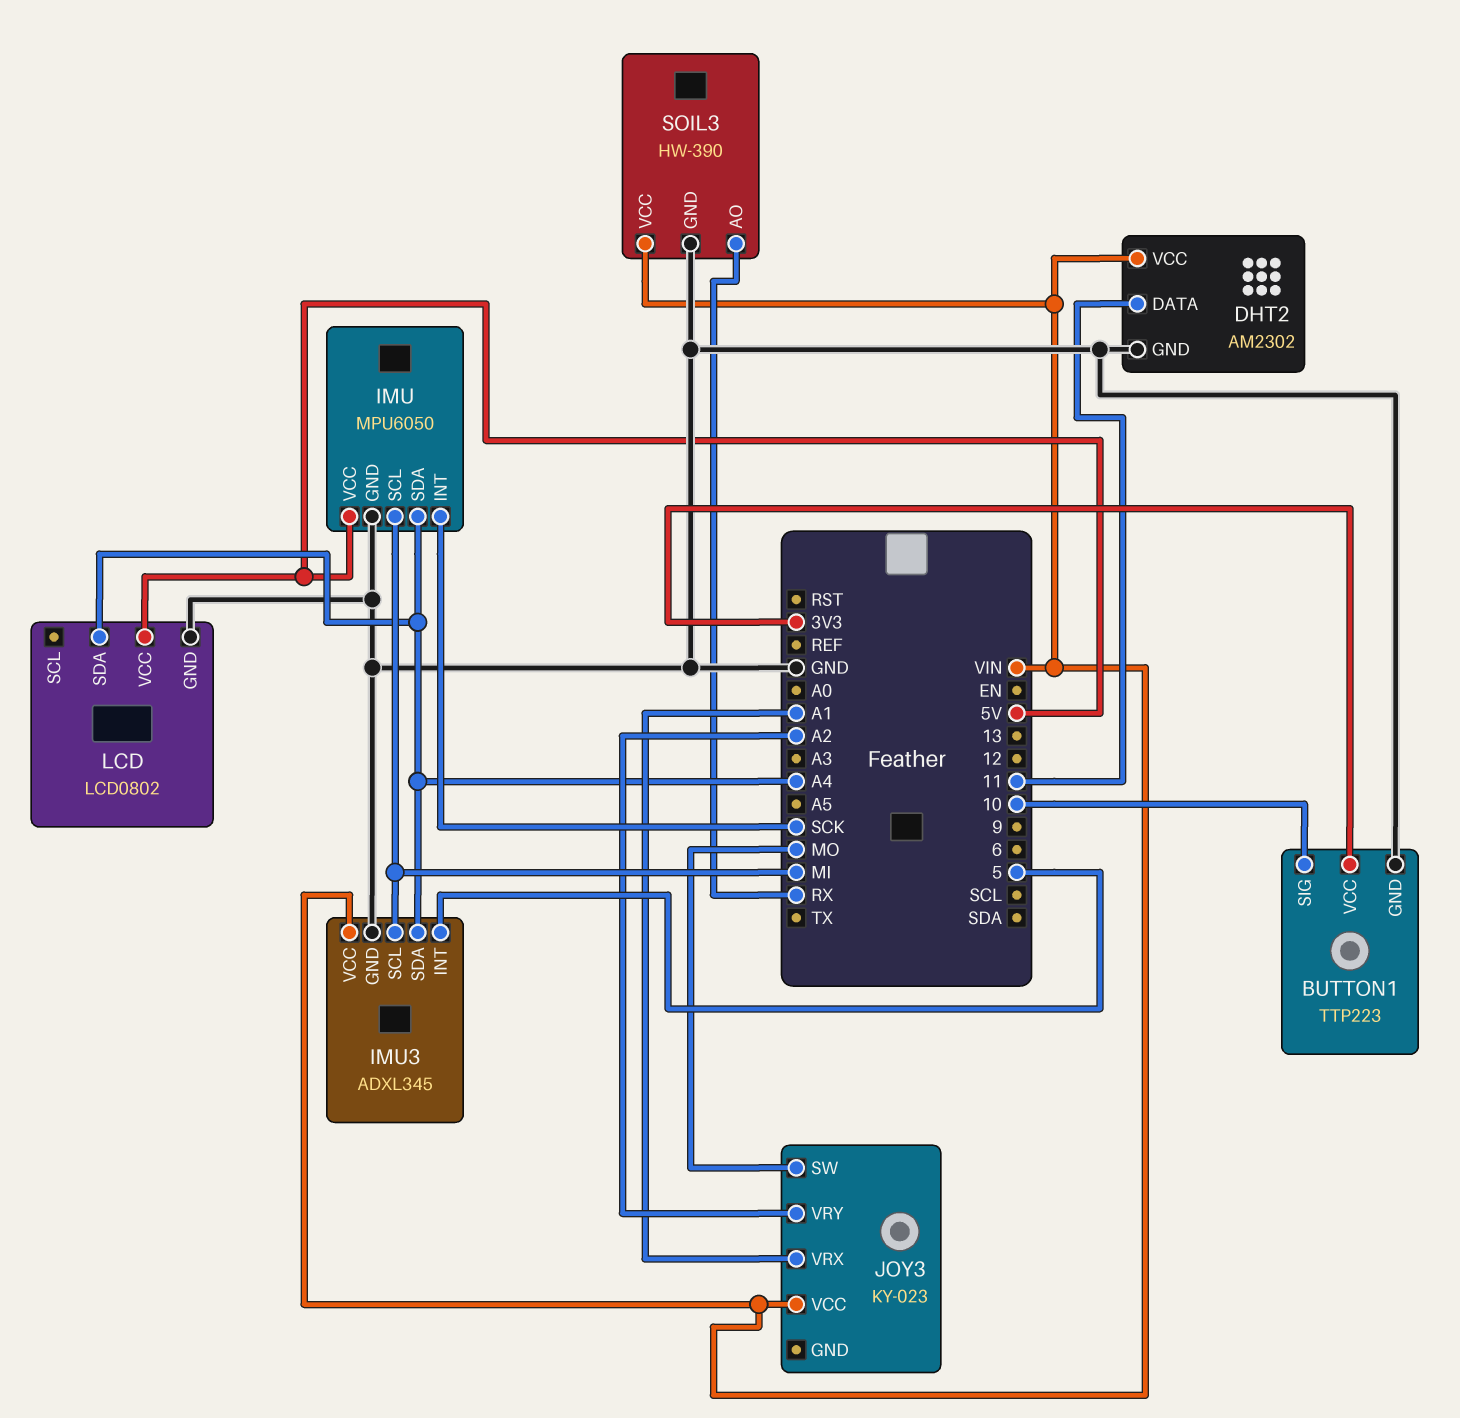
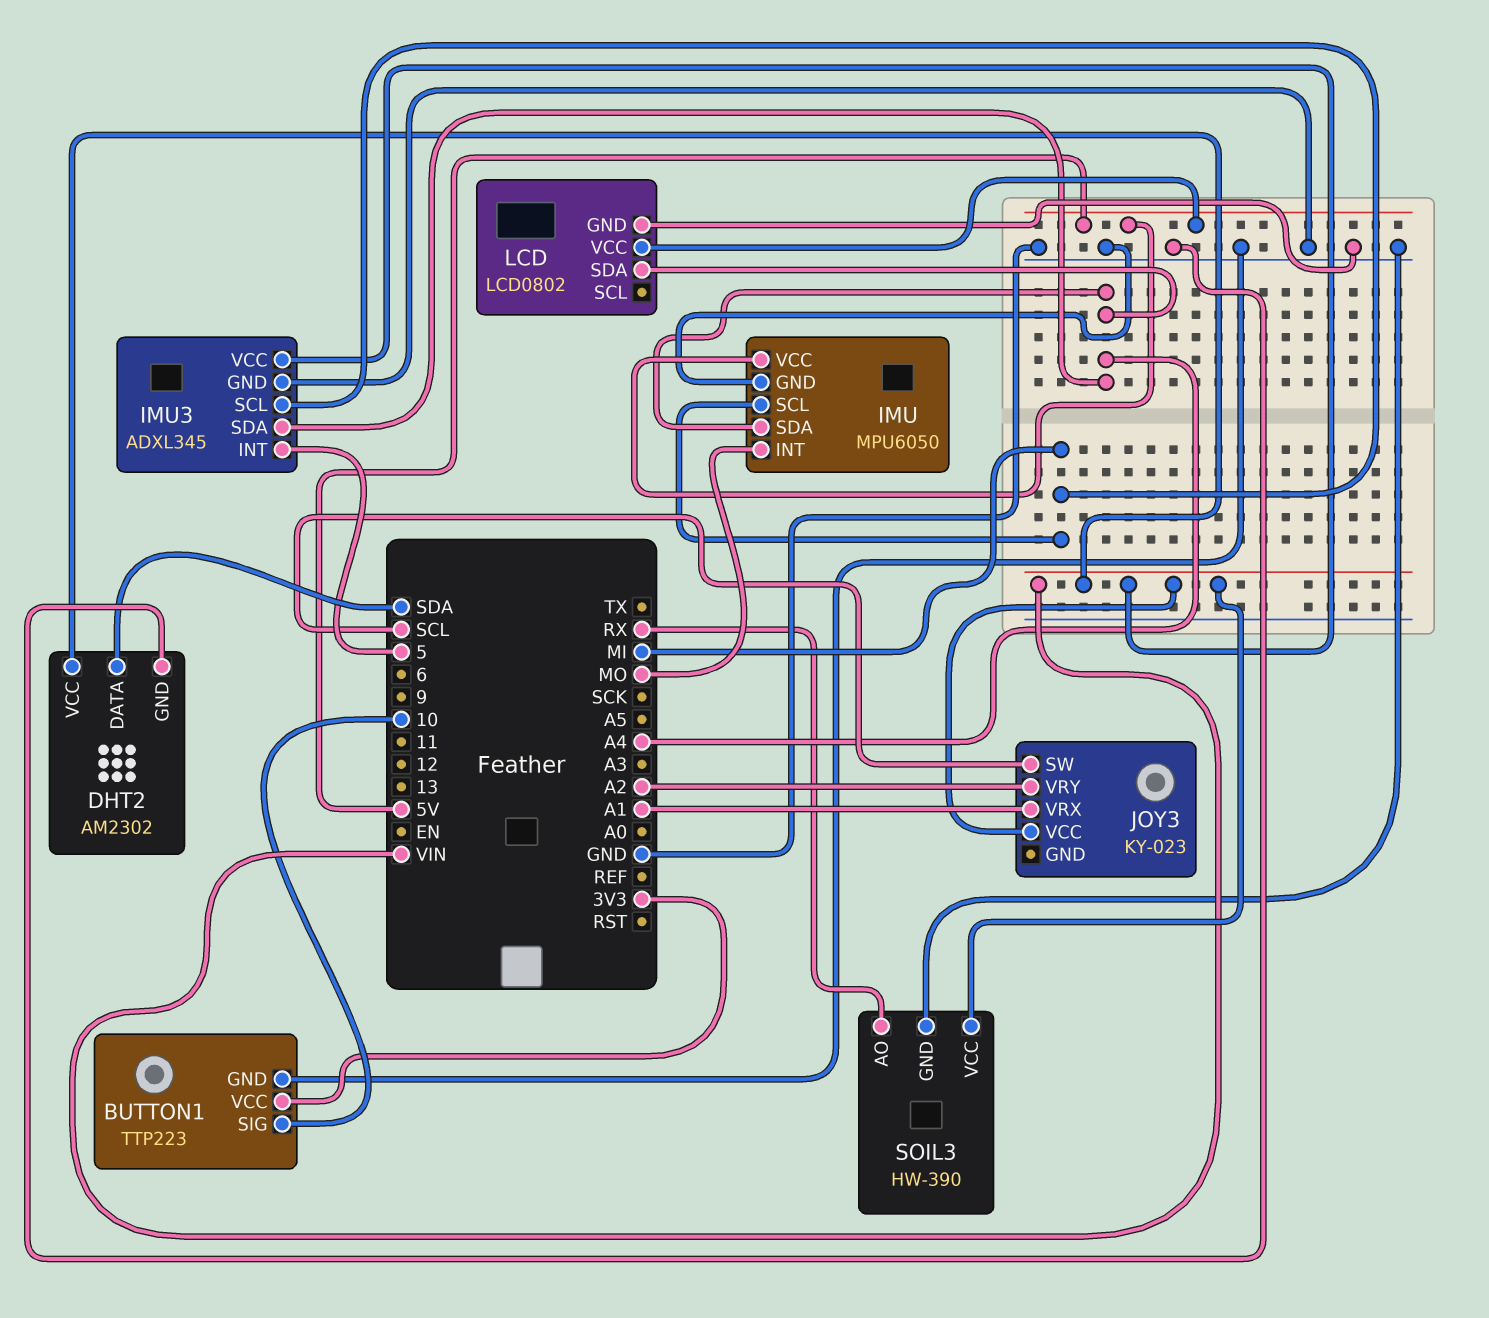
DHT2 pin DATA: 11 -> SDA
IMU pin INT: SCK -> MO
JOY3 pin SW: MO -> SCL

